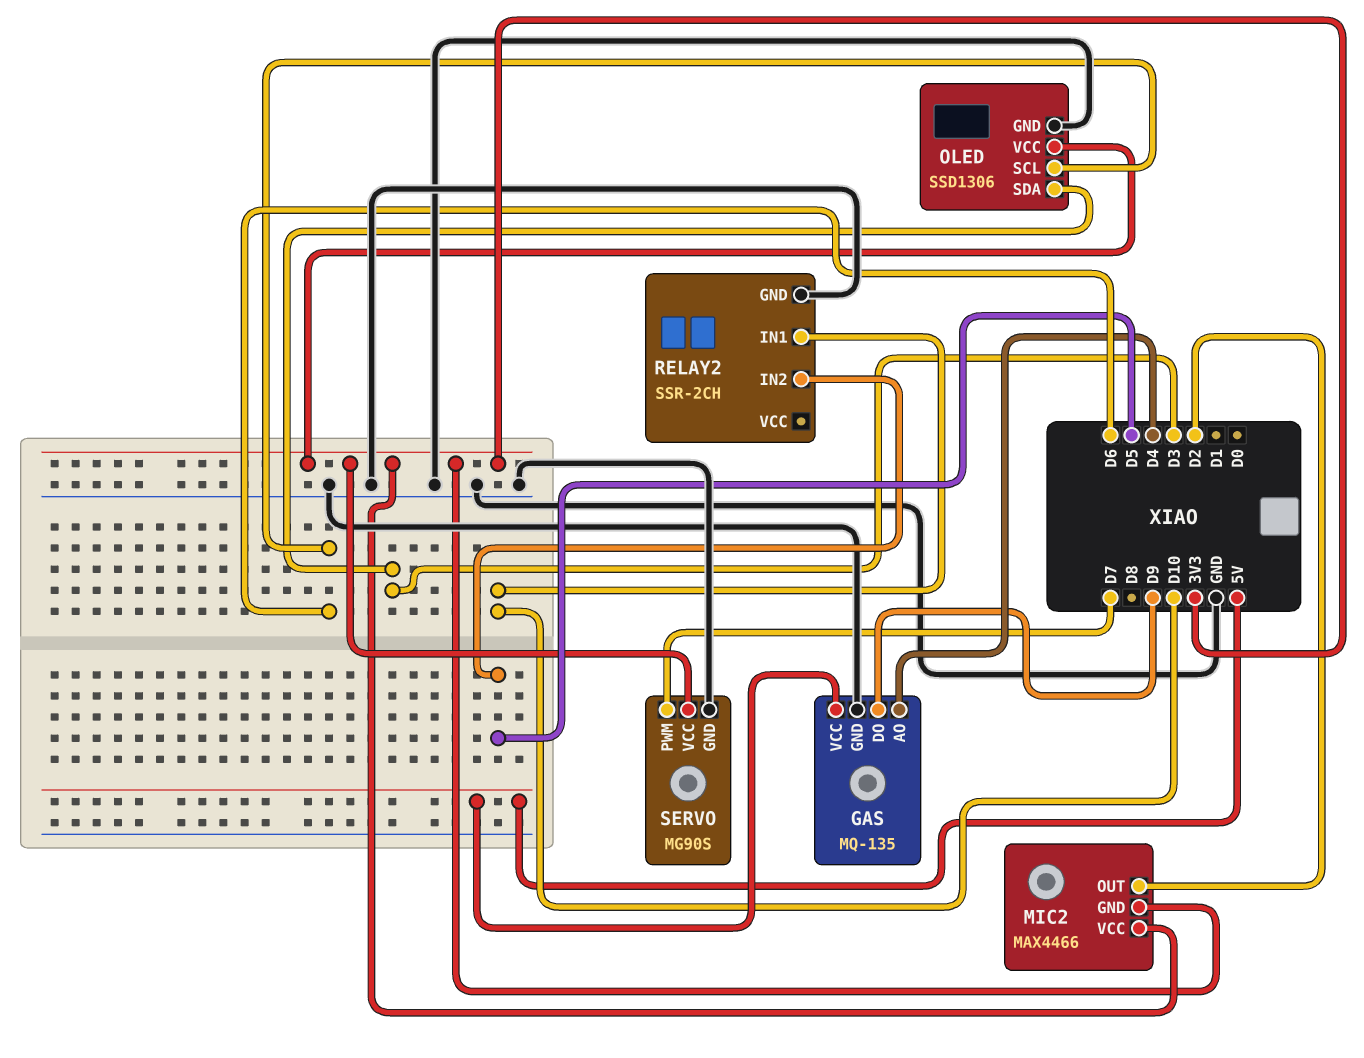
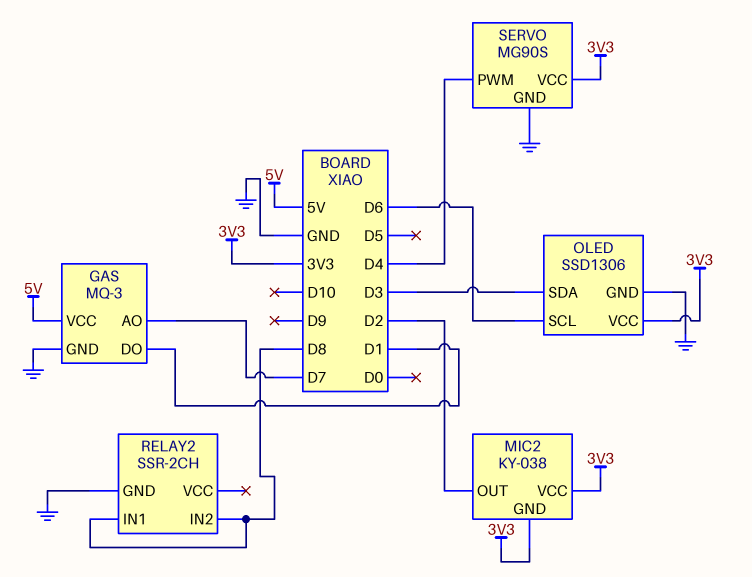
GAS: MQ-135 -> MQ-3
GAS pin AO: D4 -> D7
GAS pin DO: D9 -> D1
MIC2: MAX4466 -> KY-038
RELAY2 pin IN1: D10 -> D8
RELAY2 pin IN2: D5 -> D8
SERVO pin PWM: D7 -> D4

